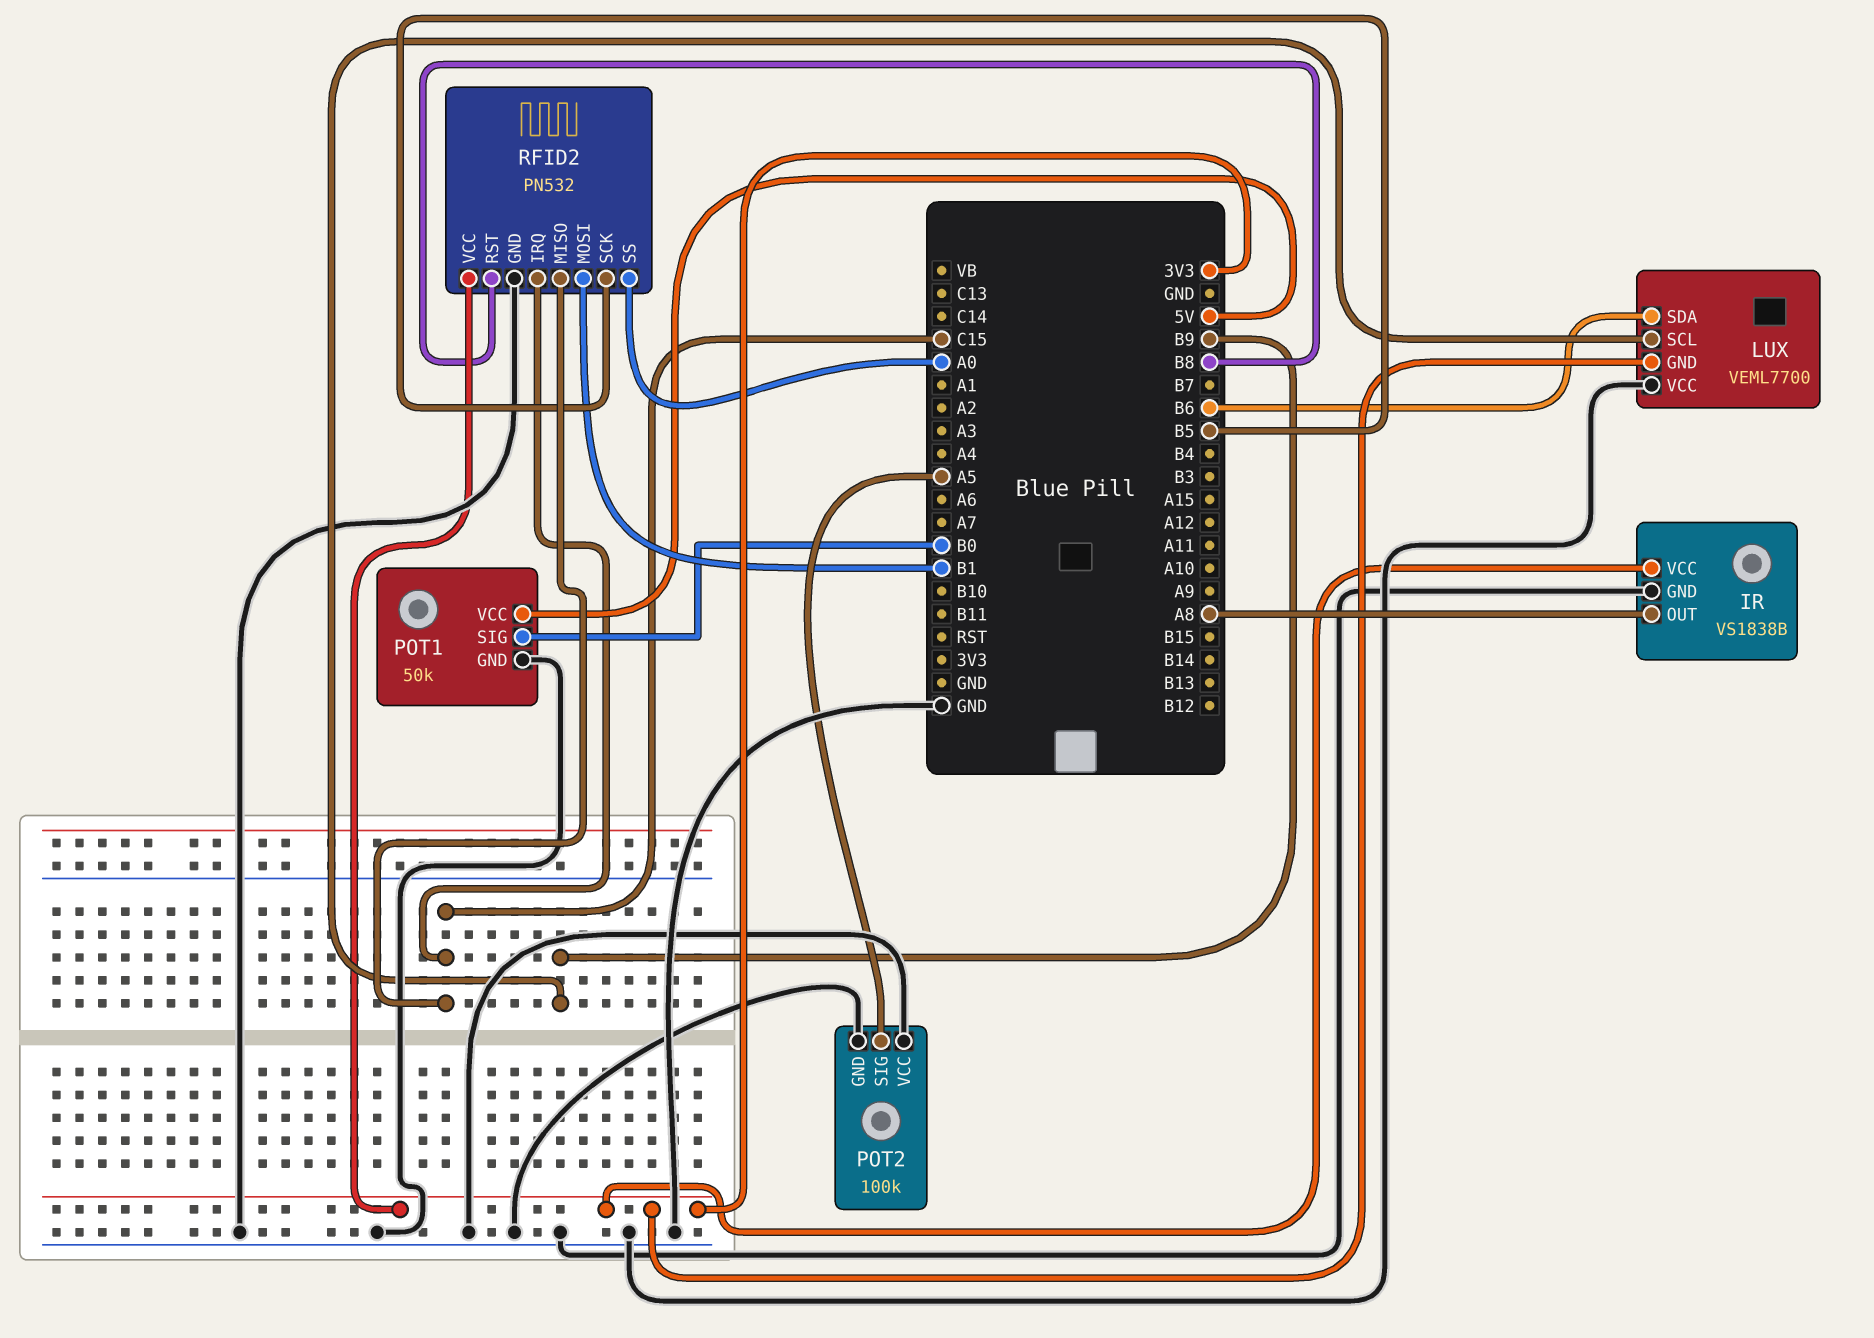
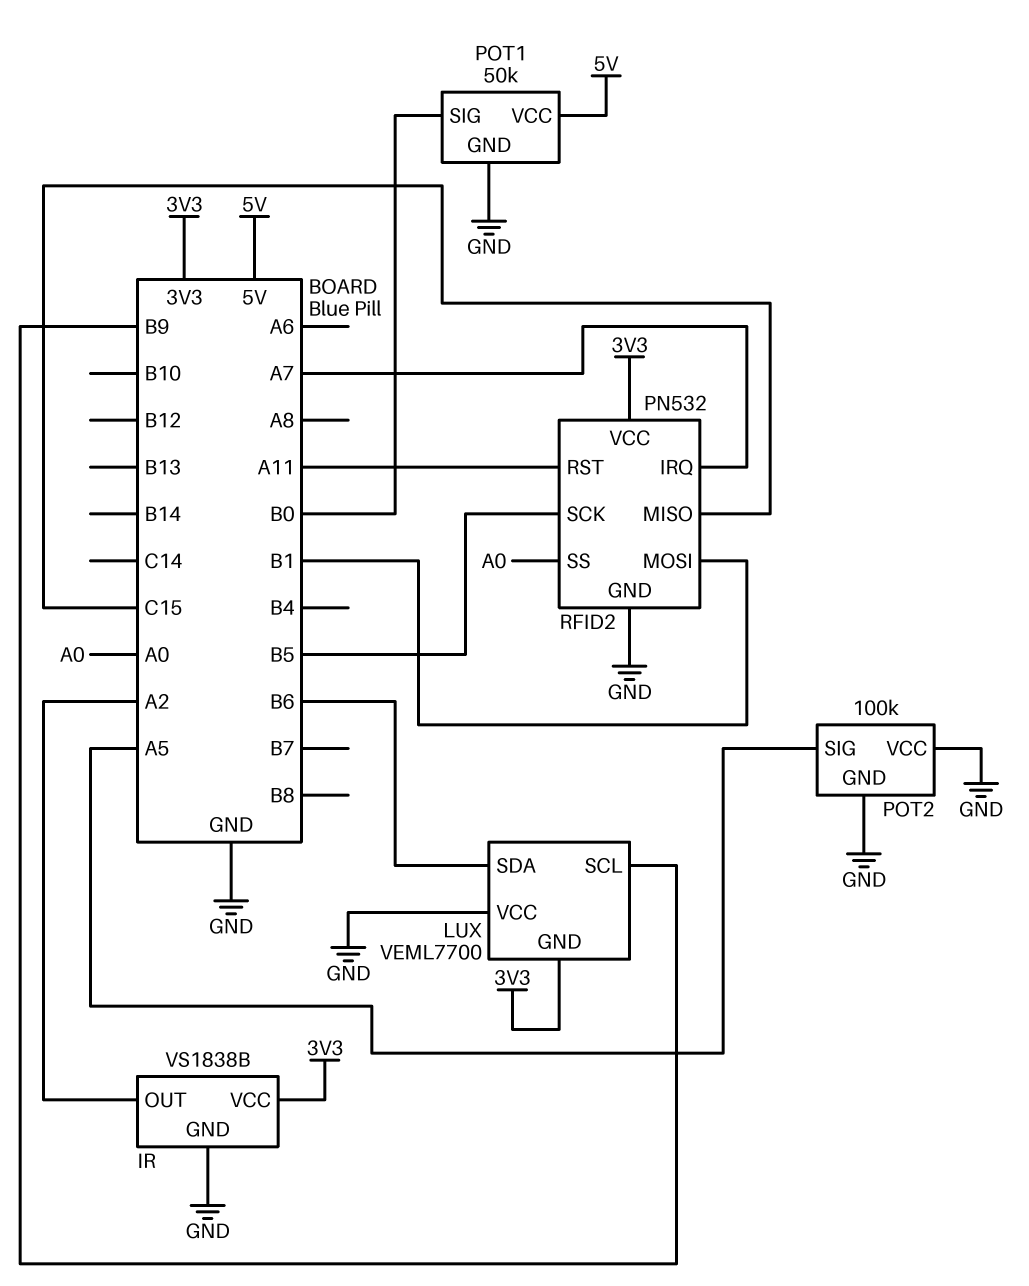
IR pin OUT: A8 -> A2
RFID2 pin IRQ: C15 -> A7
RFID2 pin RST: B8 -> A11

